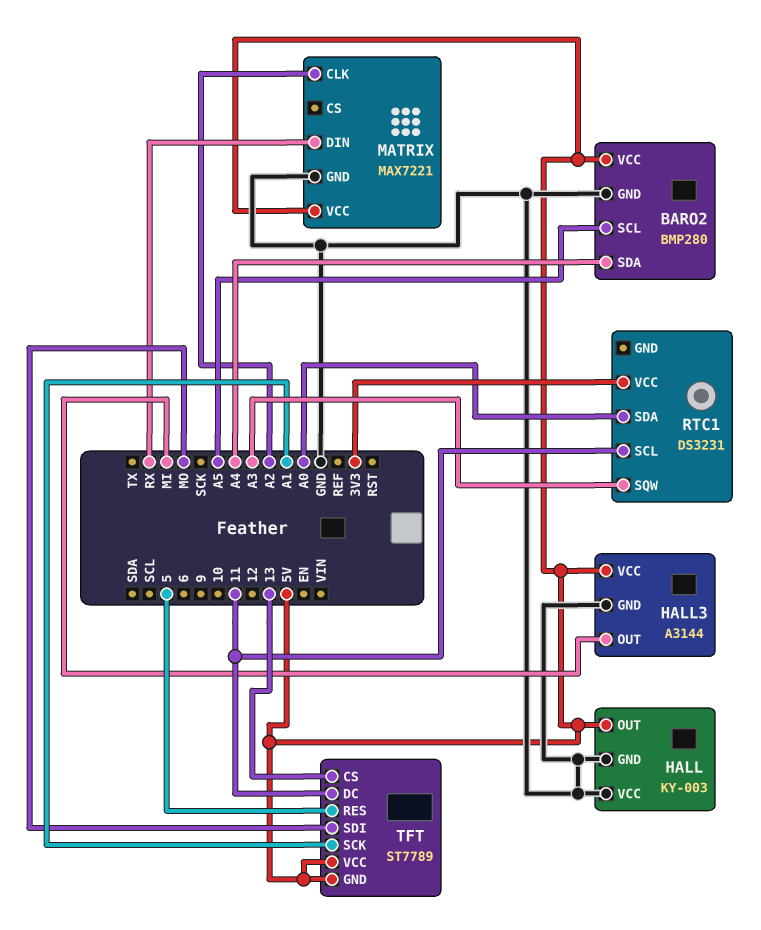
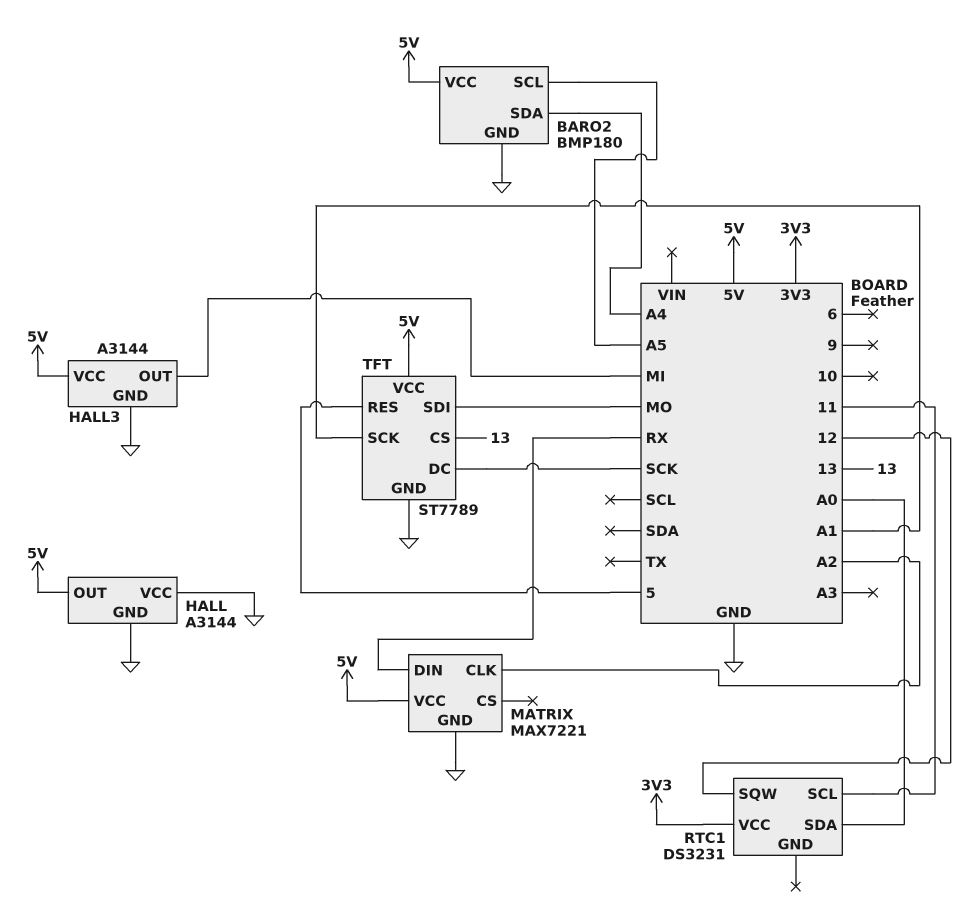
BARO2: BMP280 -> BMP180
HALL: KY-003 -> A3144
RTC1 pin SQW: A3 -> 12
TFT pin DC: 11 -> SCK
TFT pin GND: 5V -> GND

